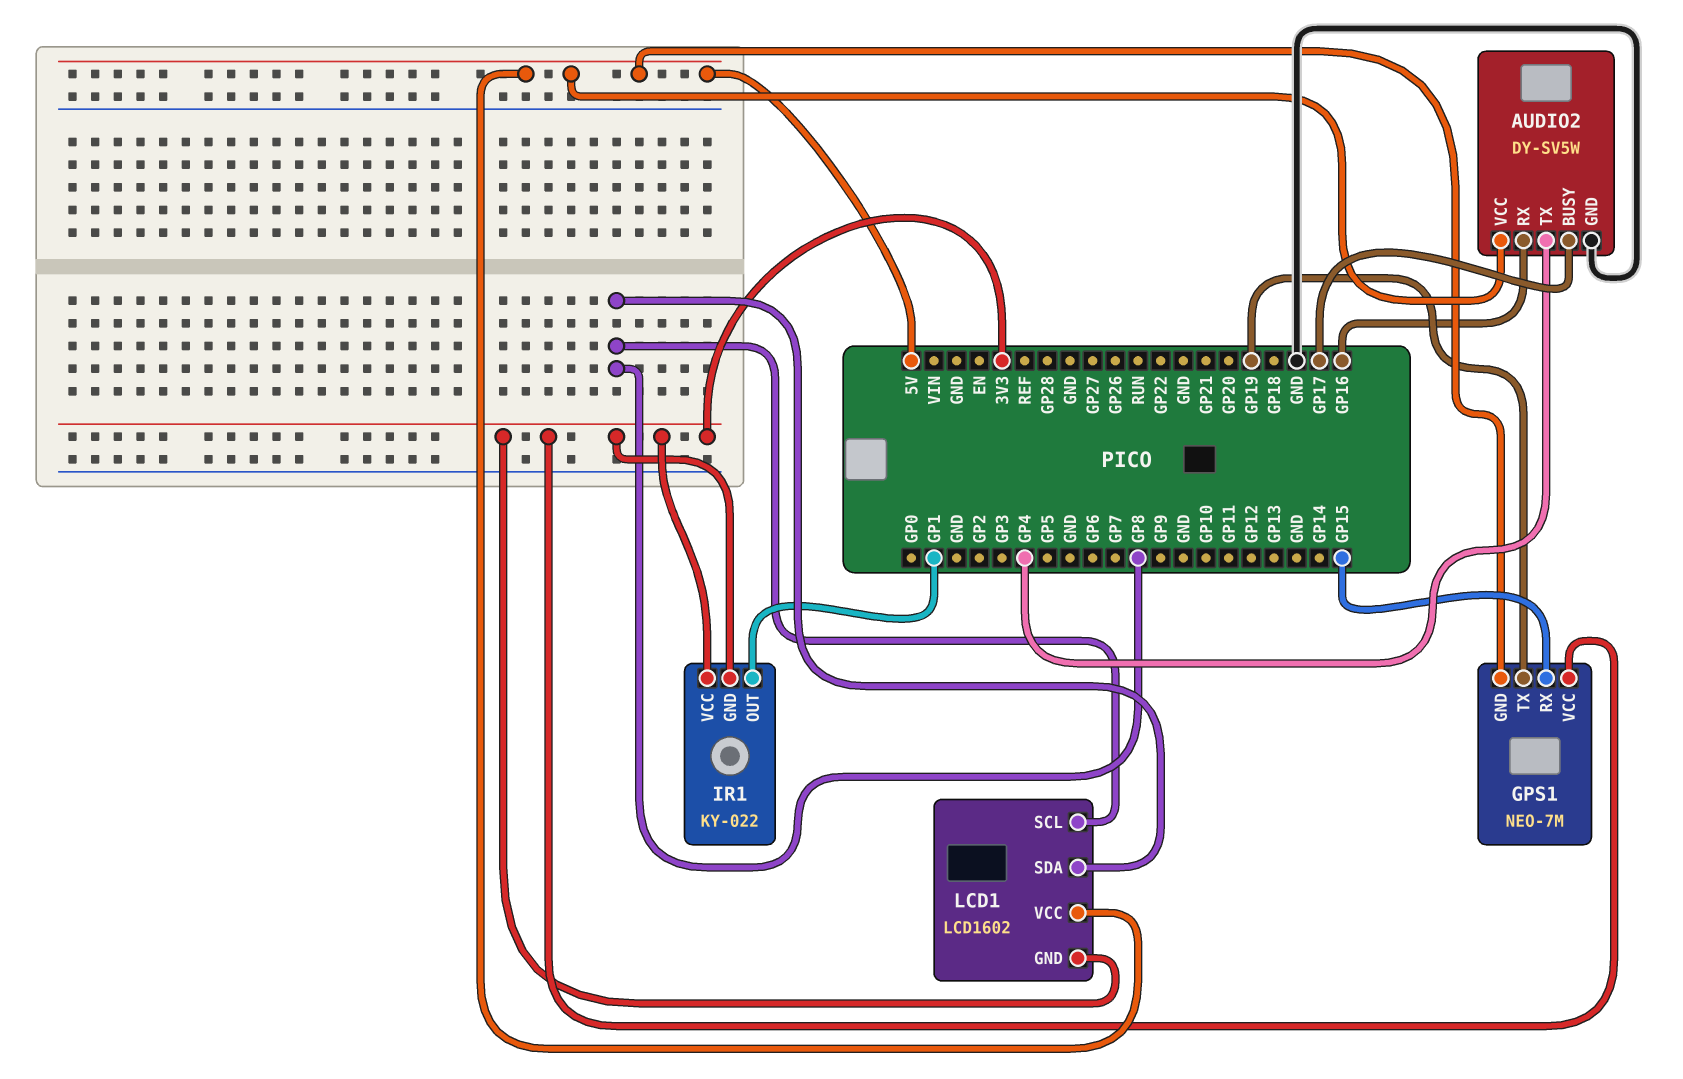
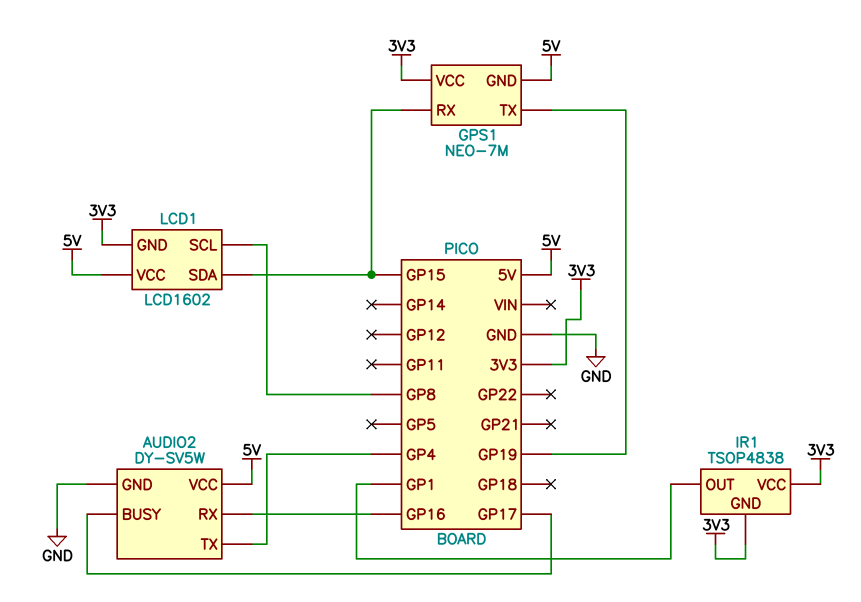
IR1: KY-022 -> TSOP4838
LCD1 pin SDA: GP8 -> GP15

